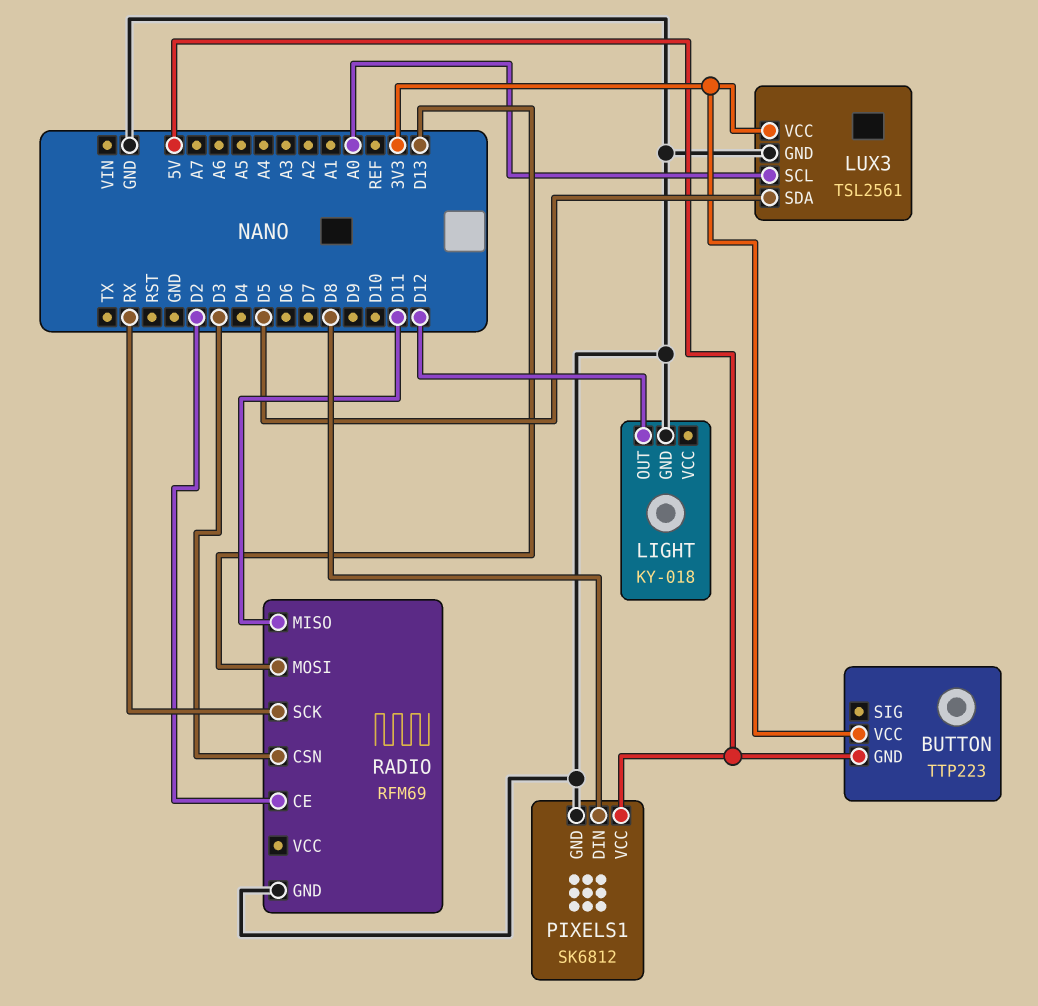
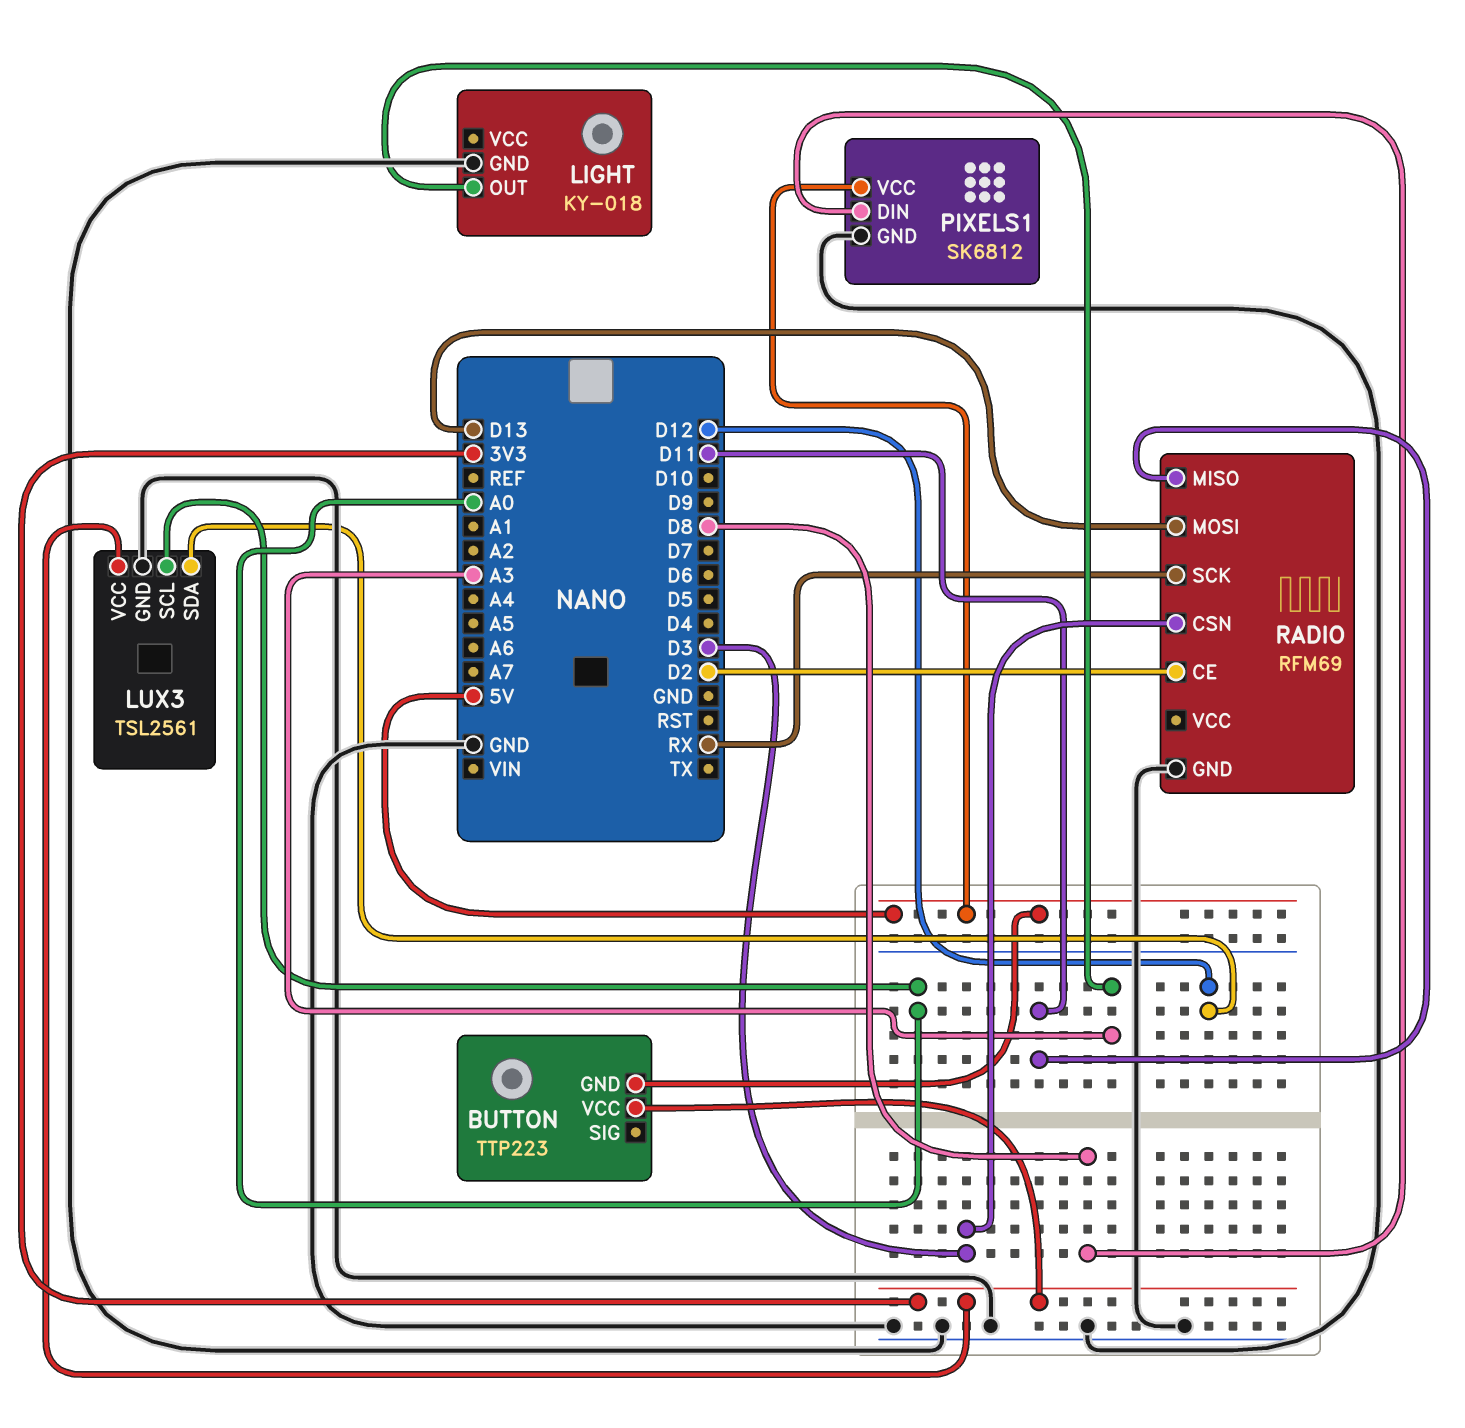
LIGHT pin OUT: D12 -> A3
LUX3 pin SDA: D5 -> D12

